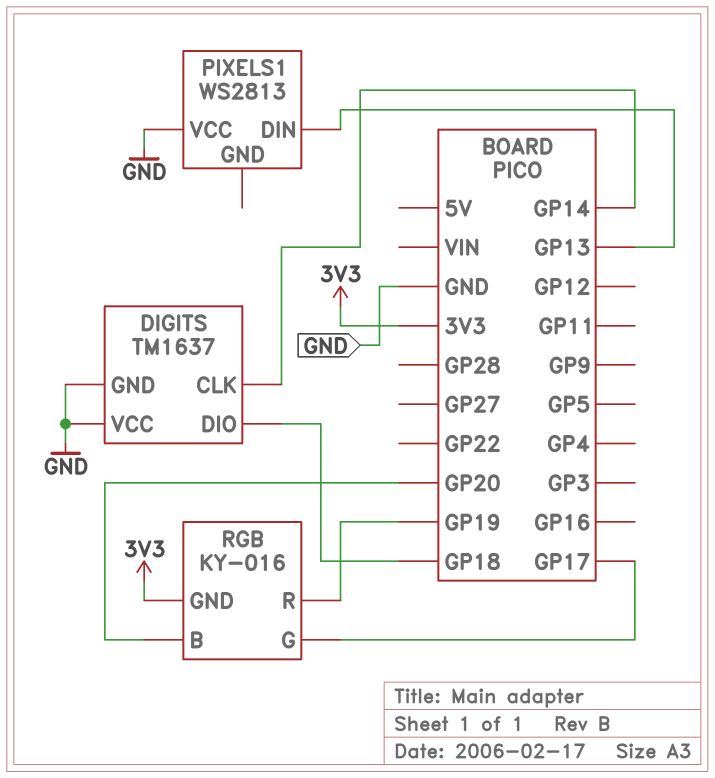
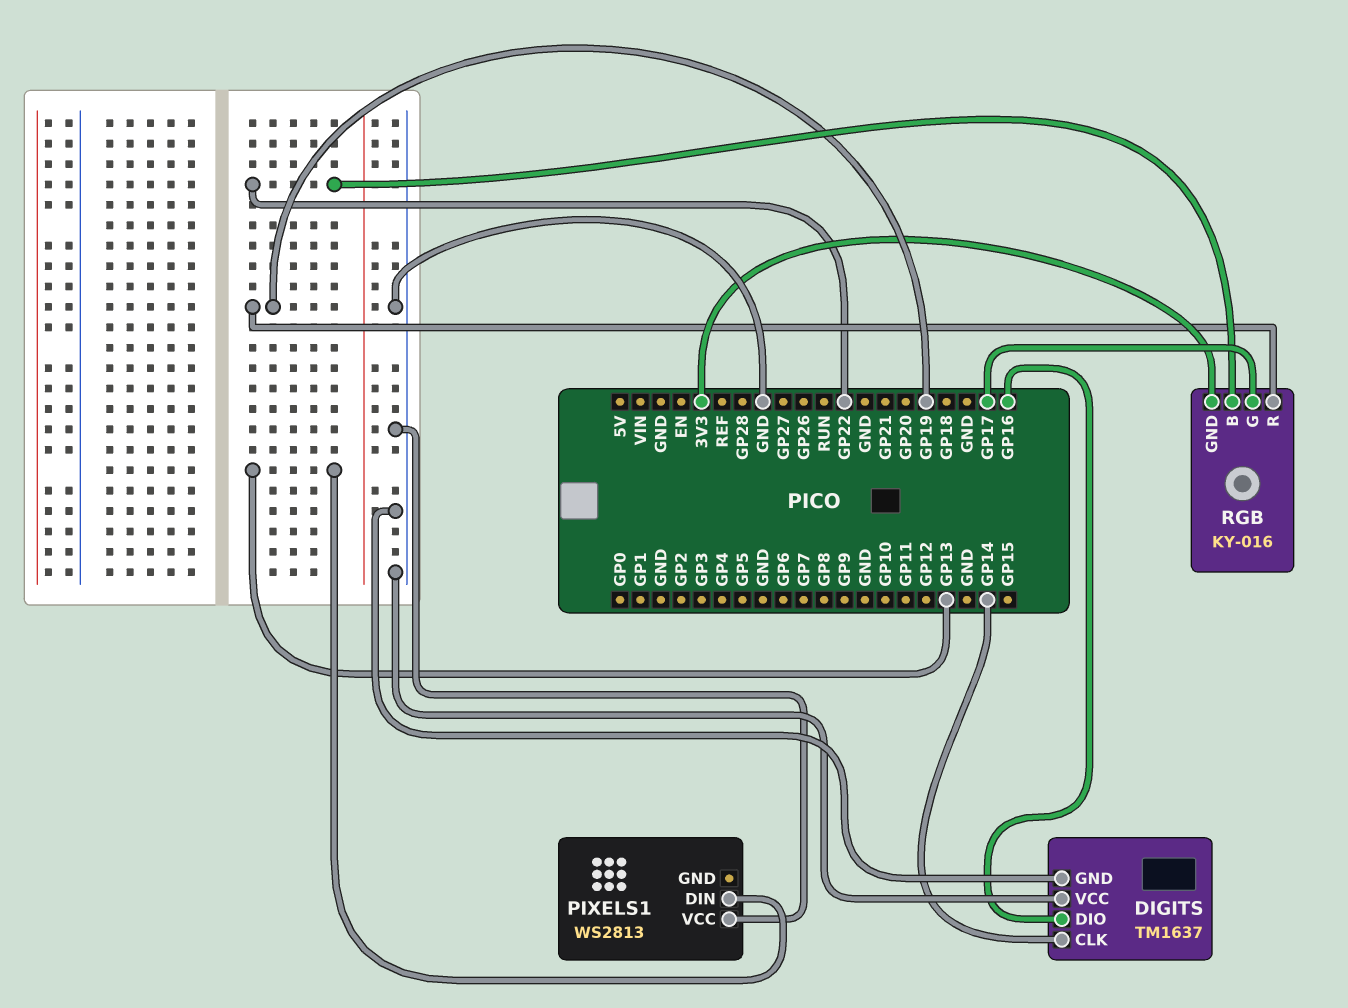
DIGITS pin DIO: GP18 -> GP16
RGB pin B: GP20 -> GP22

